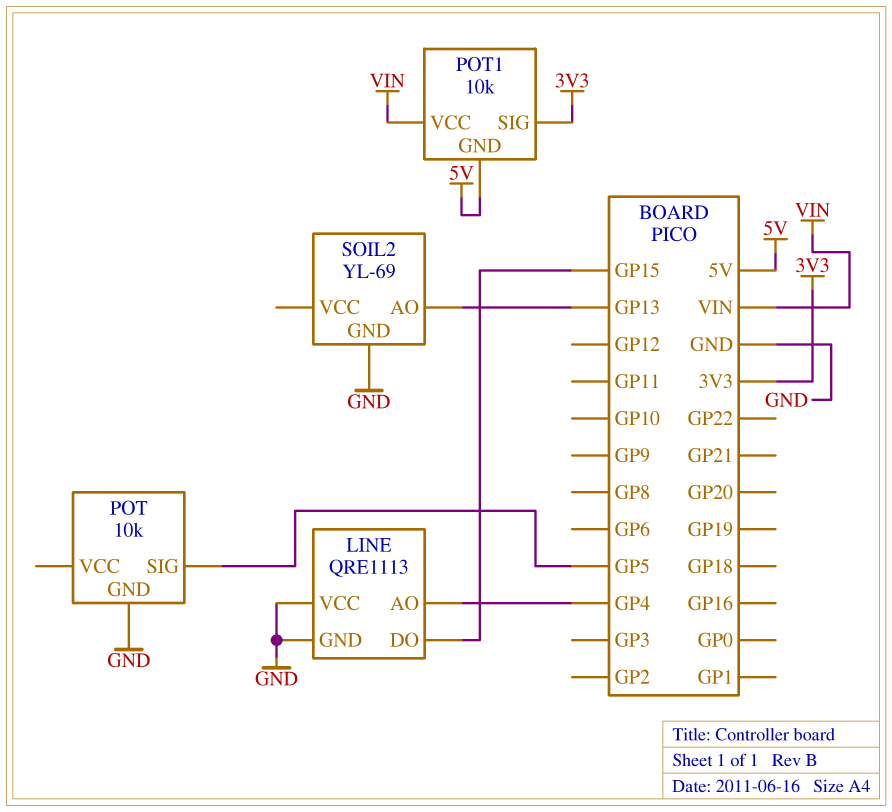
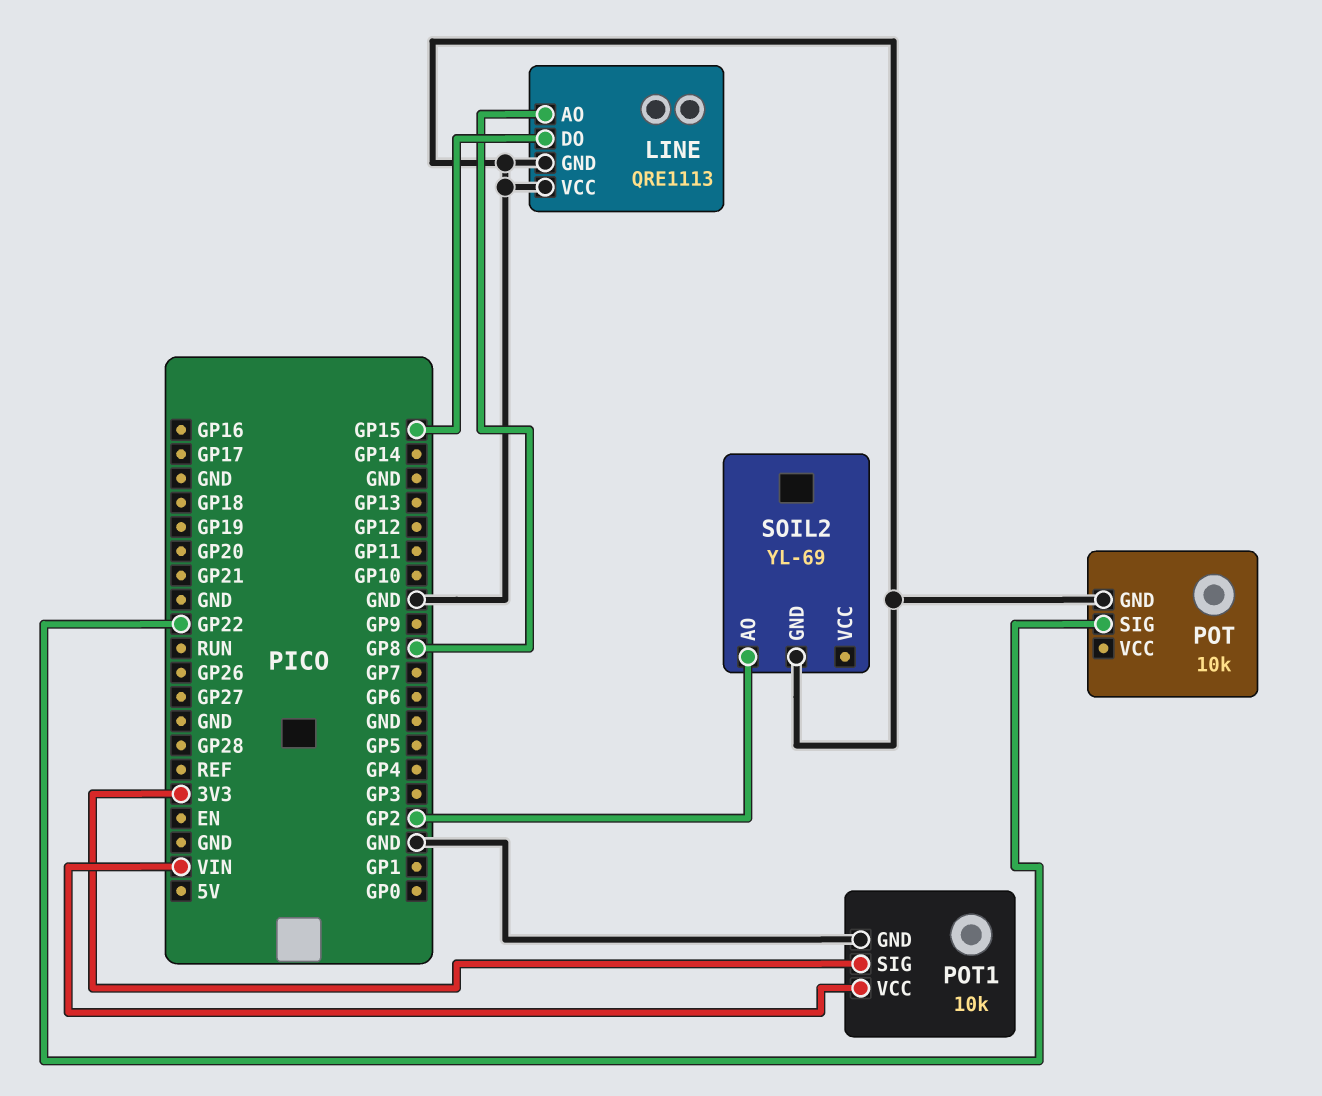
LINE pin AO: GP4 -> GP8
POT pin SIG: GP5 -> GP22
POT1 pin GND: 5V -> GND
SOIL2 pin AO: GP13 -> GP2

